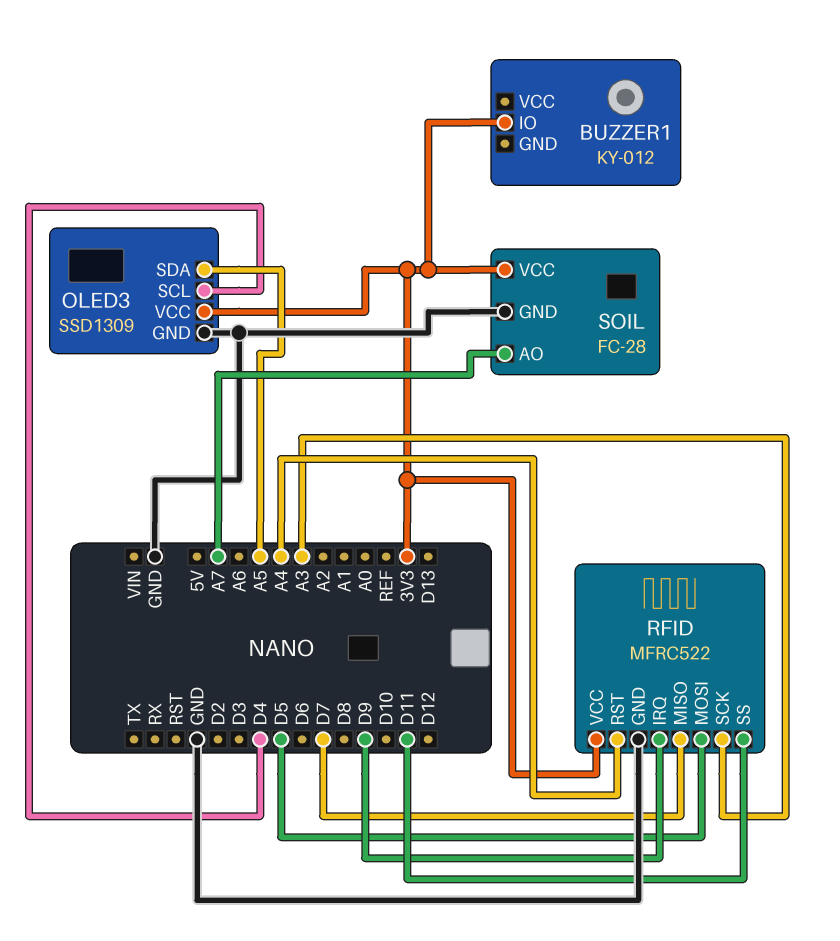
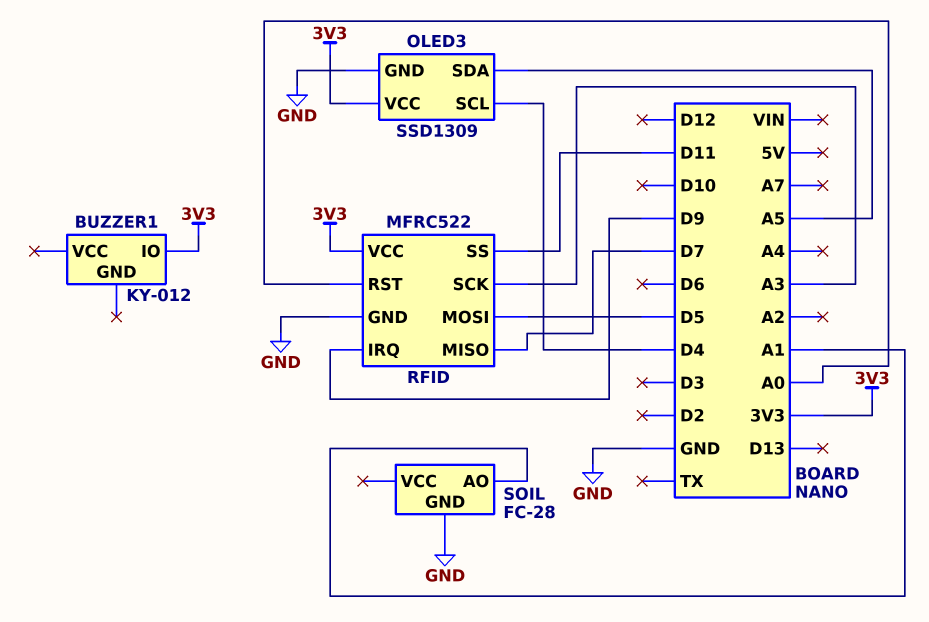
RFID pin RST: A4 -> A0
SOIL pin AO: A7 -> A1
SOIL pin VCC: 3V3 -> none

